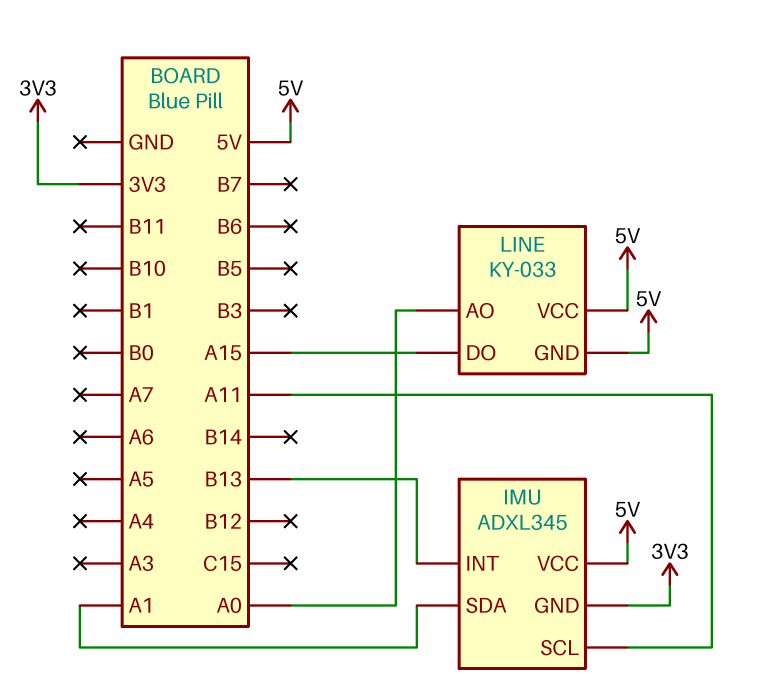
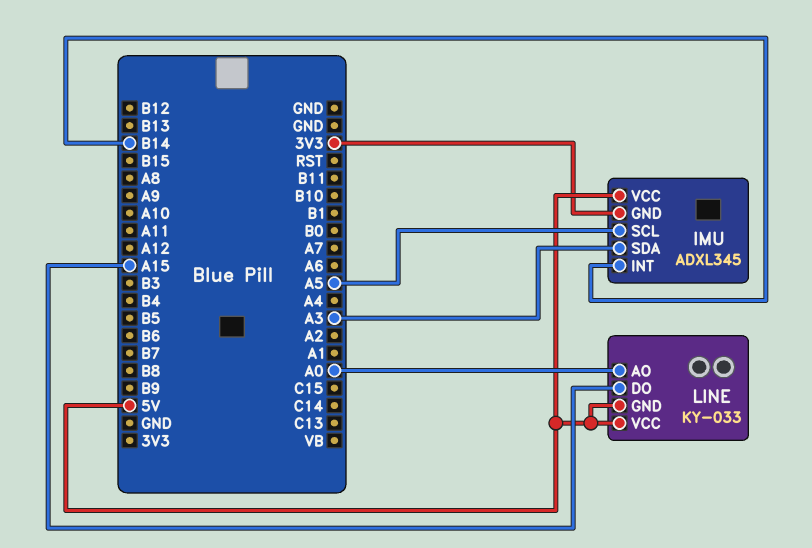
IMU pin INT: B13 -> B14
IMU pin SCL: A11 -> A5
IMU pin SDA: A1 -> A3

